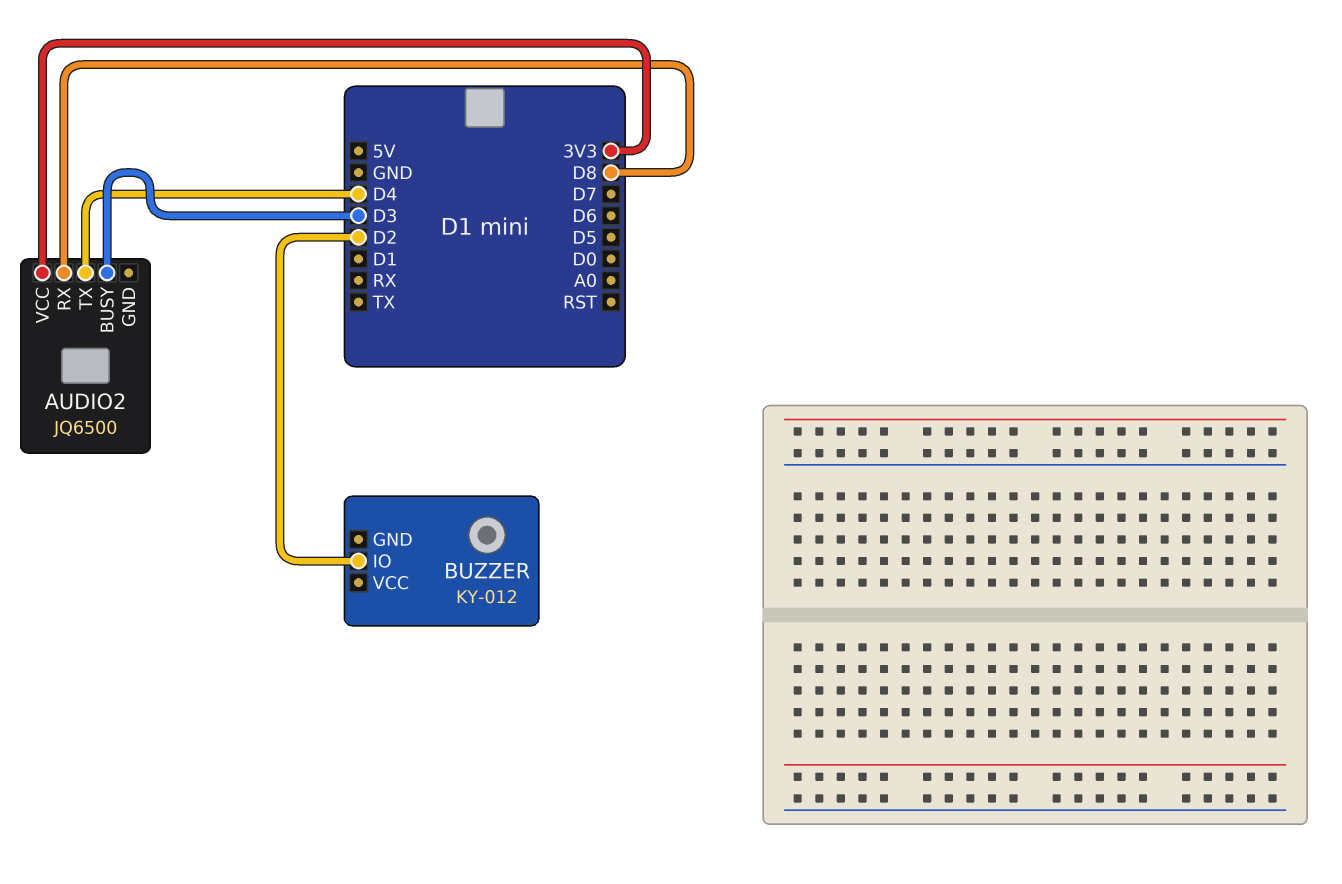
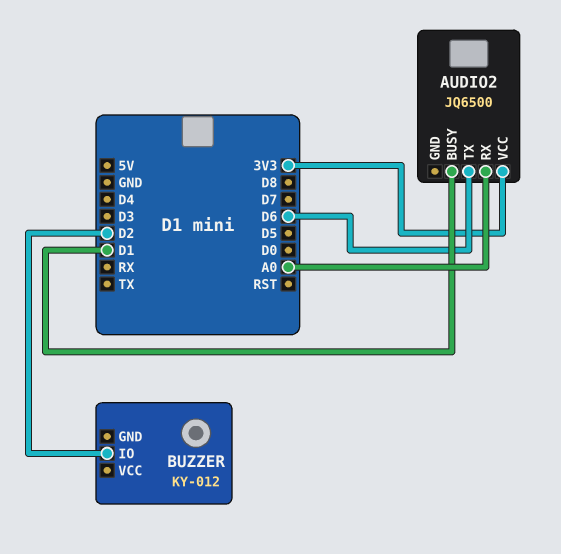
AUDIO2 pin BUSY: D3 -> D1
AUDIO2 pin RX: D8 -> A0
AUDIO2 pin TX: D4 -> D6

